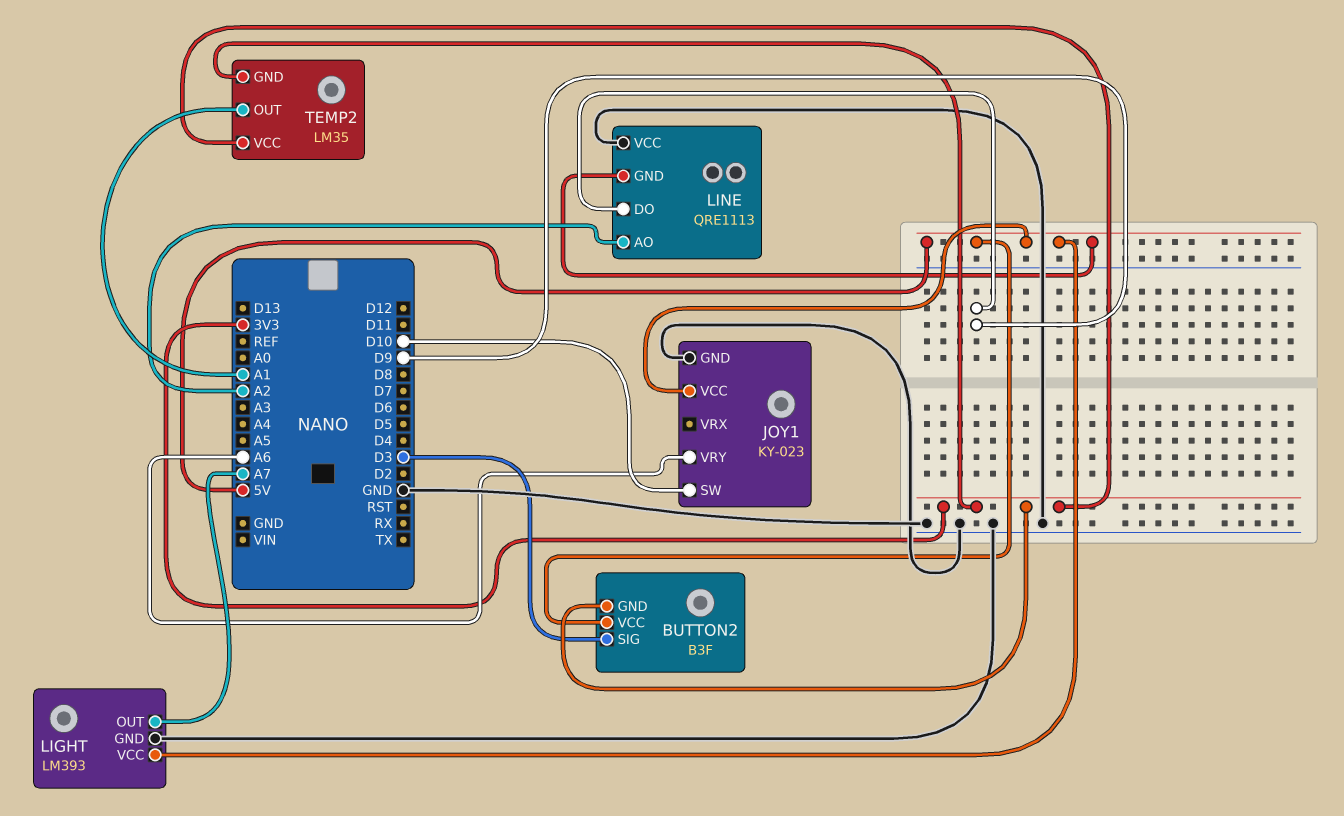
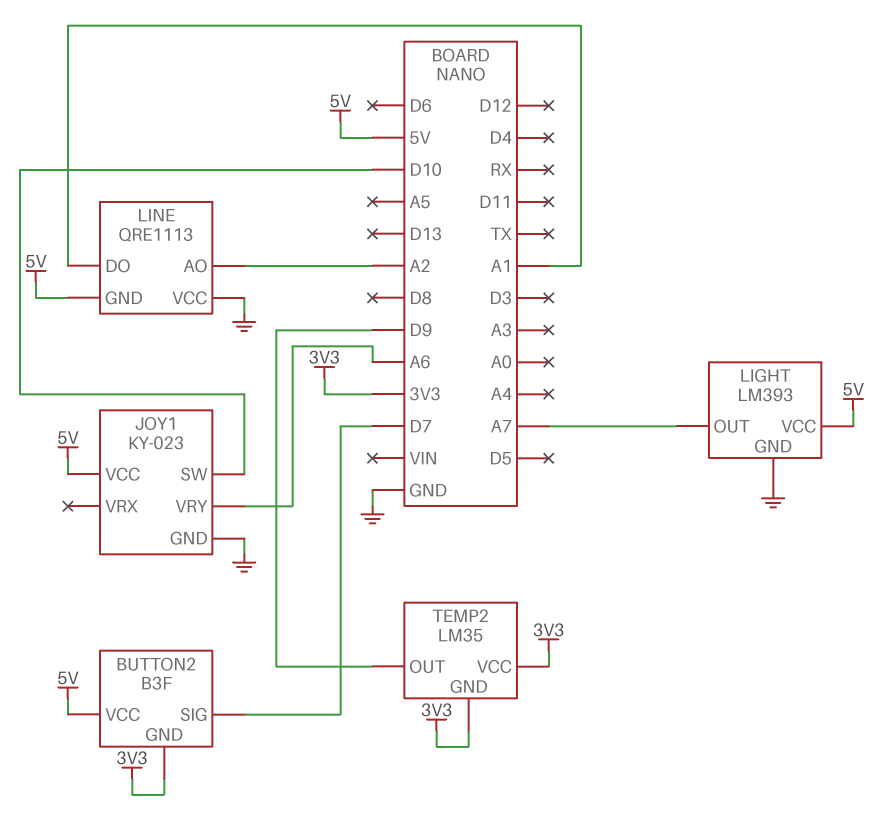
BUTTON2 pin SIG: D3 -> D7
LINE pin DO: D9 -> A1
TEMP2 pin OUT: A1 -> D9

